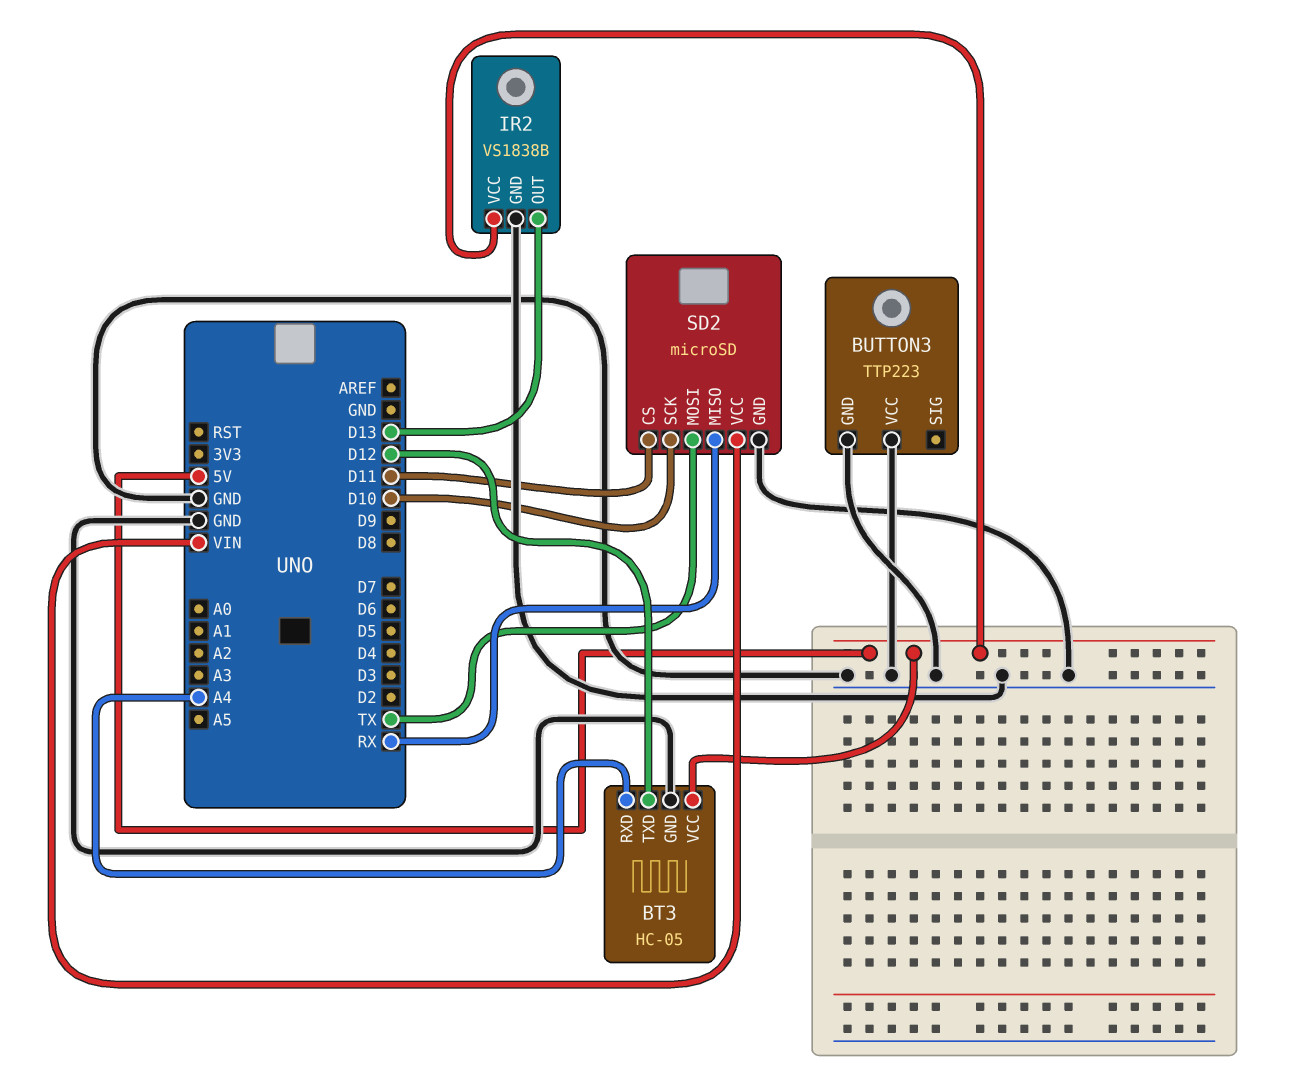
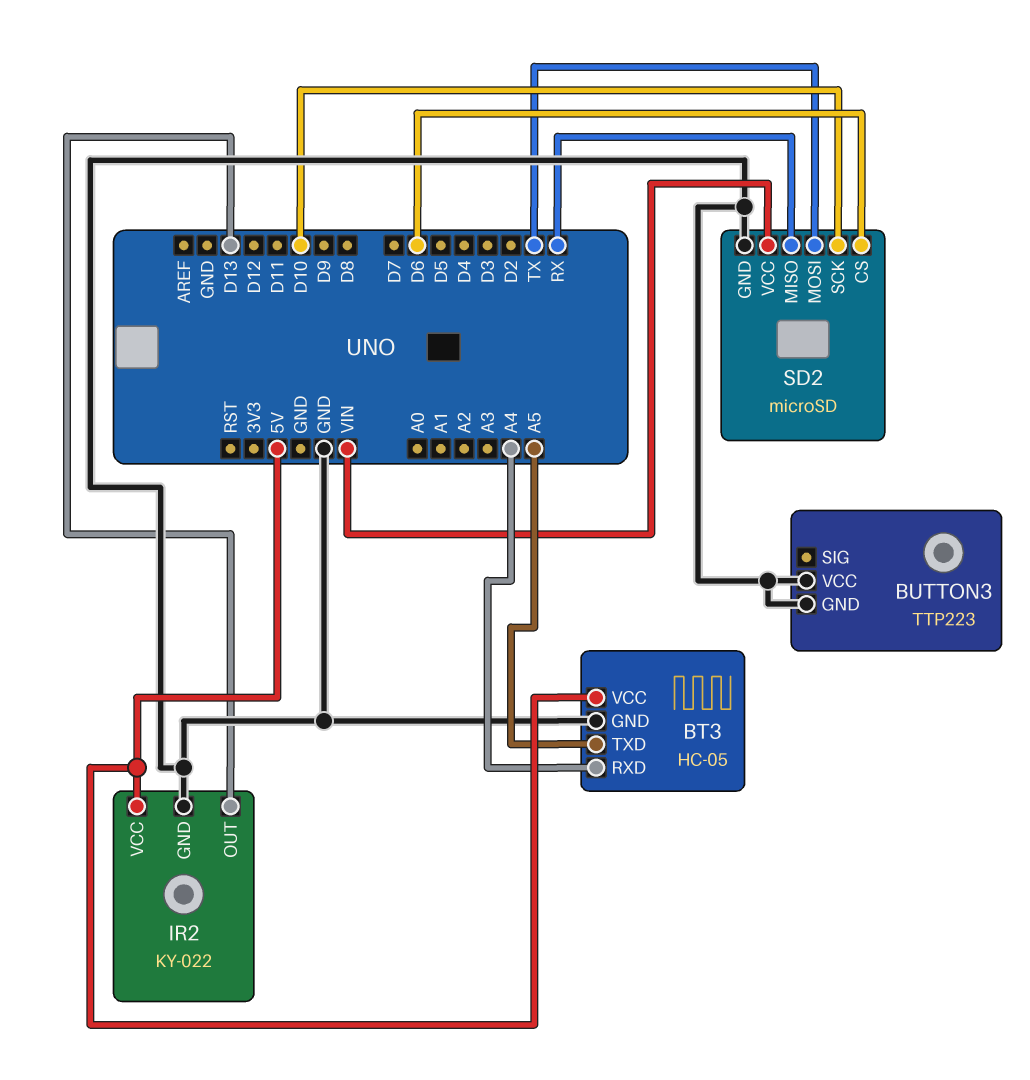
BT3 pin TXD: D12 -> A5
IR2: VS1838B -> KY-022
SD2 pin CS: D11 -> D6

